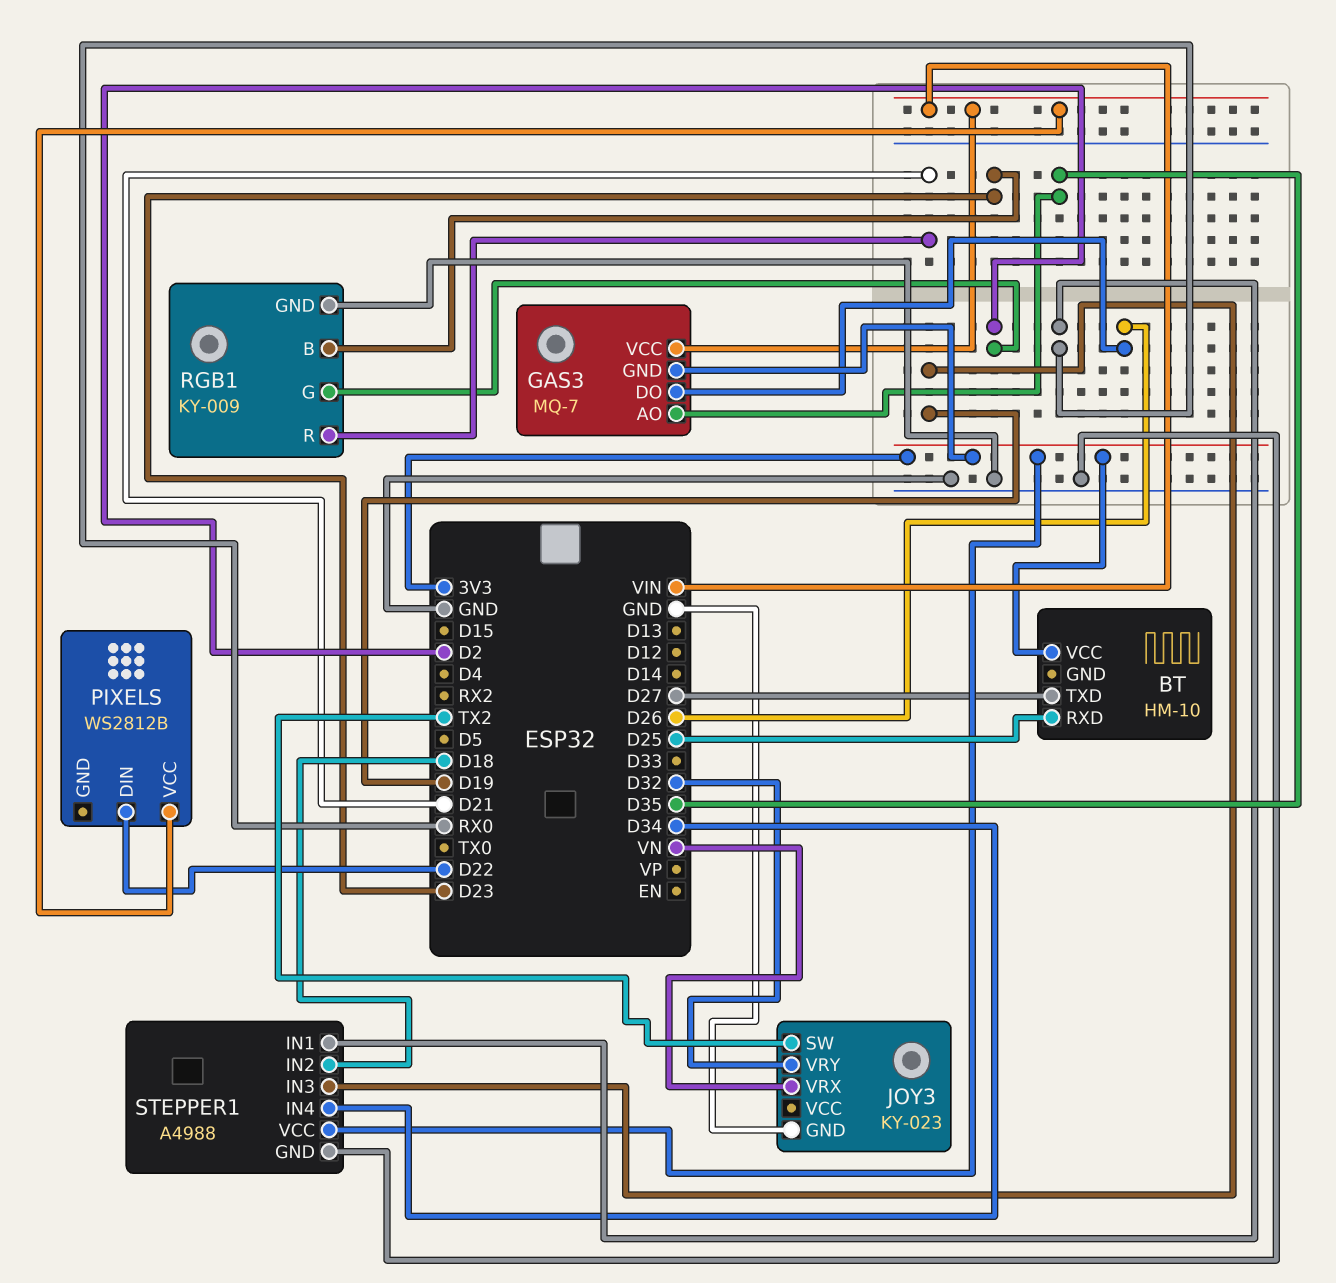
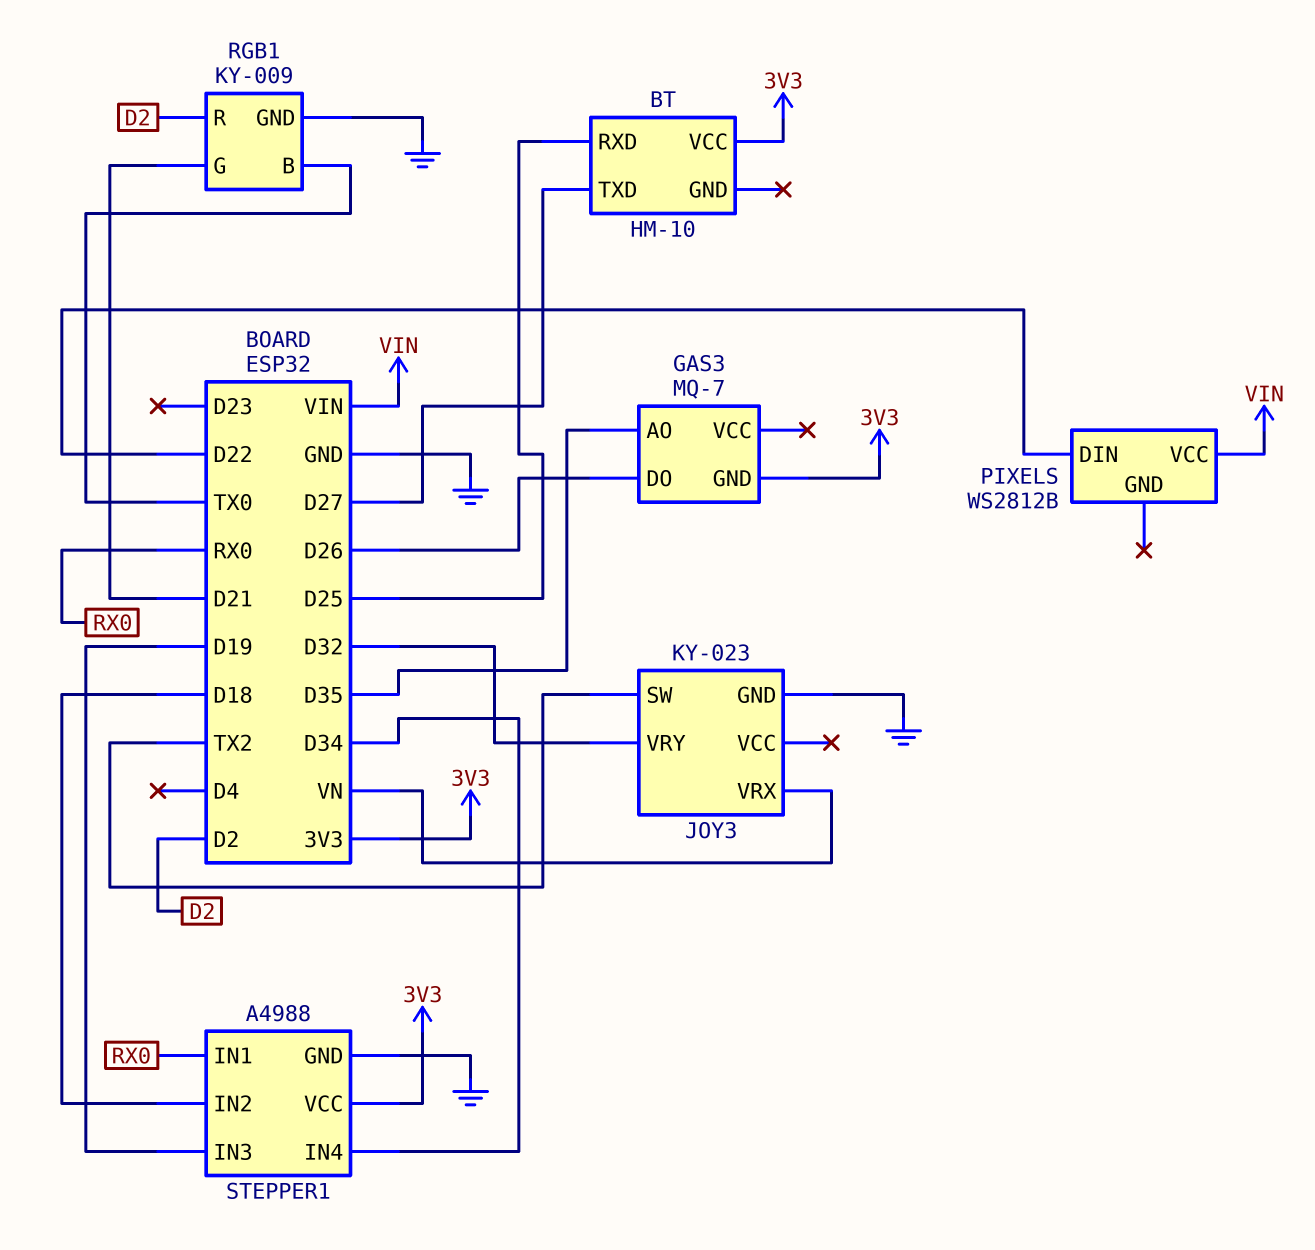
GAS3 pin VCC: VIN -> none
RGB1 pin B: D23 -> TX0
RGB1 pin G: D2 -> D21
RGB1 pin R: D21 -> D2

